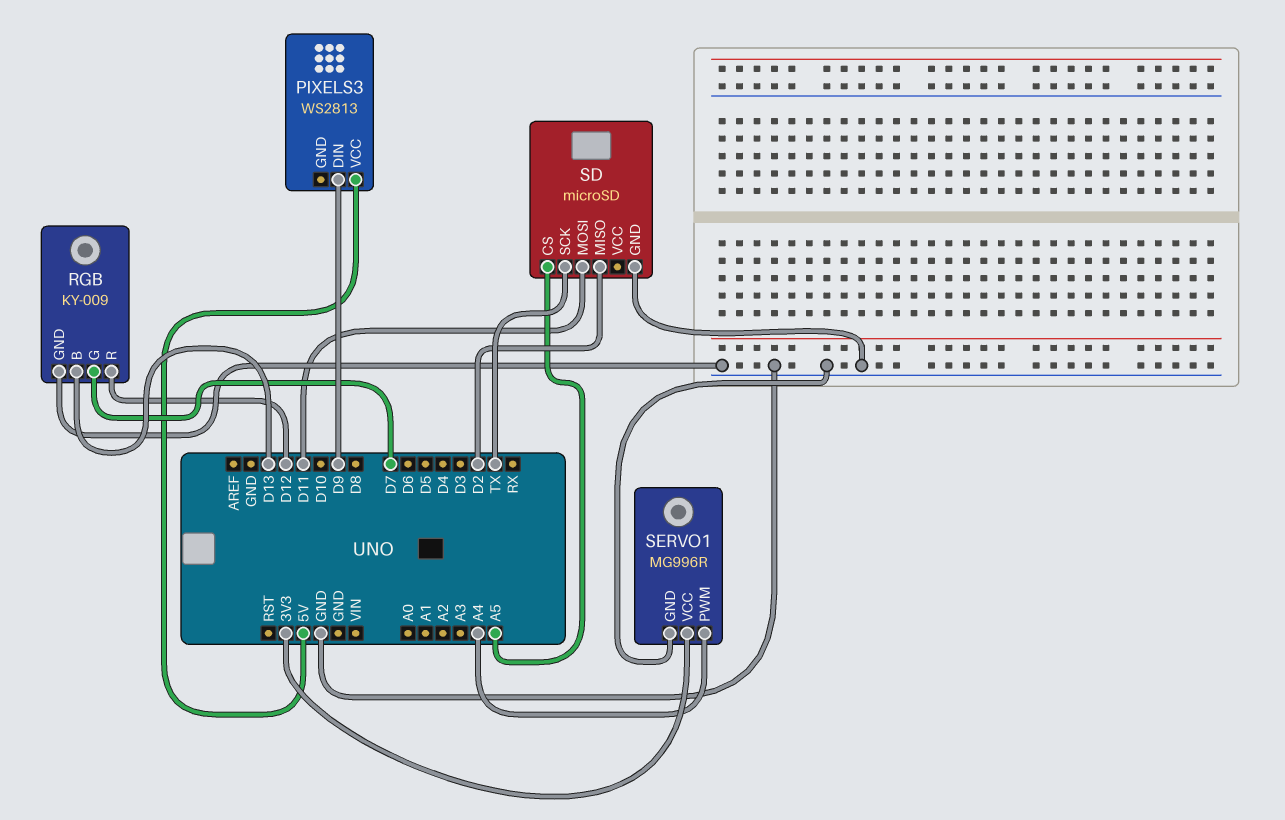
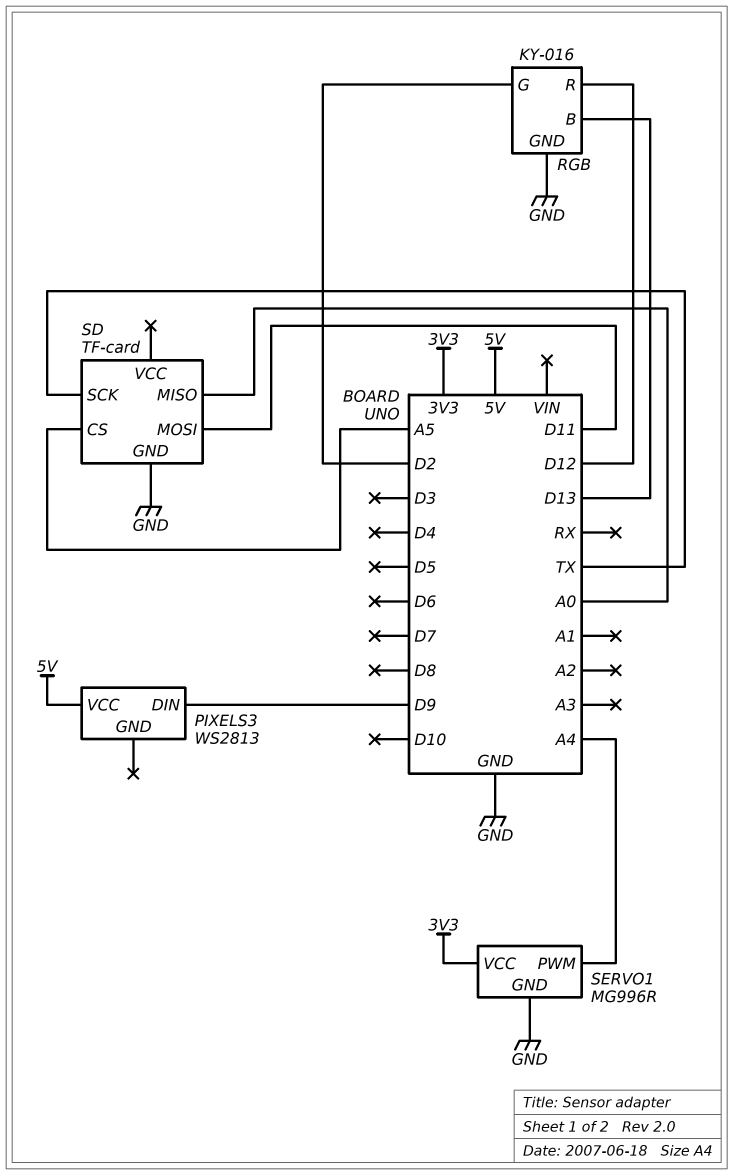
RGB: KY-009 -> KY-016
RGB pin G: D7 -> D2
SD: microSD -> TF-card
SD pin MISO: D2 -> A0

